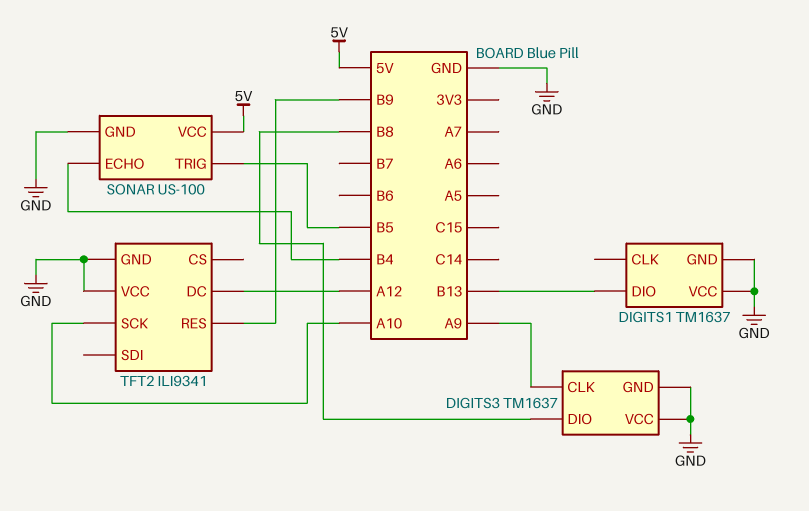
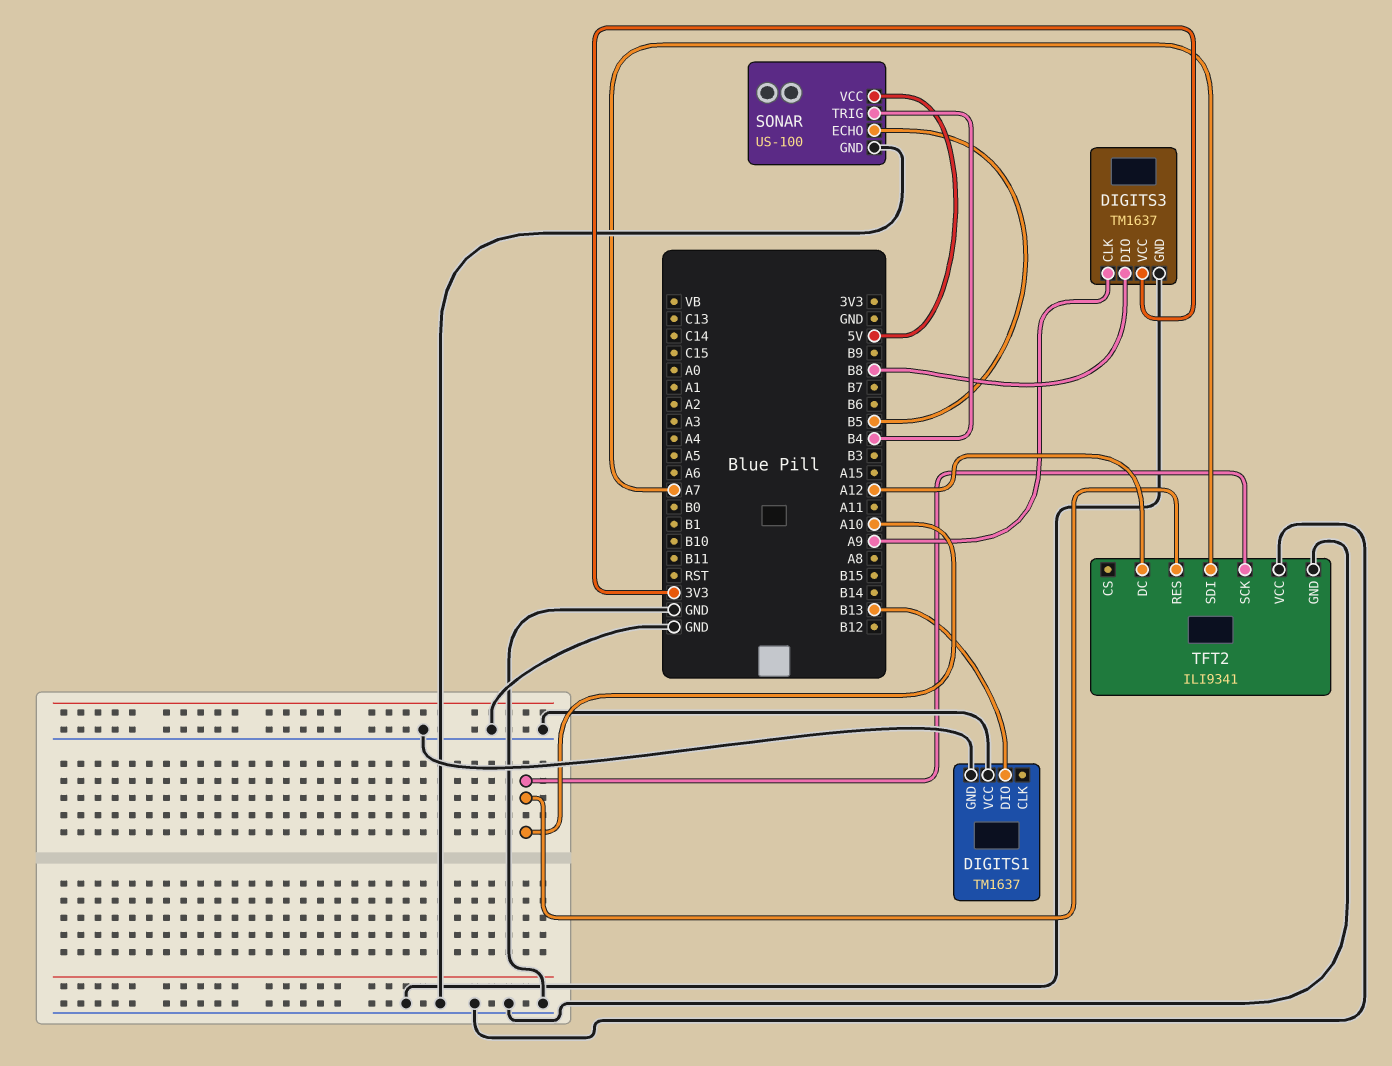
DIGITS3 pin VCC: GND -> 3V3
SONAR pin ECHO: B4 -> B5
SONAR pin TRIG: B5 -> B4
TFT2 pin RES: B9 -> A10
TFT2 pin SDI: none -> A7

